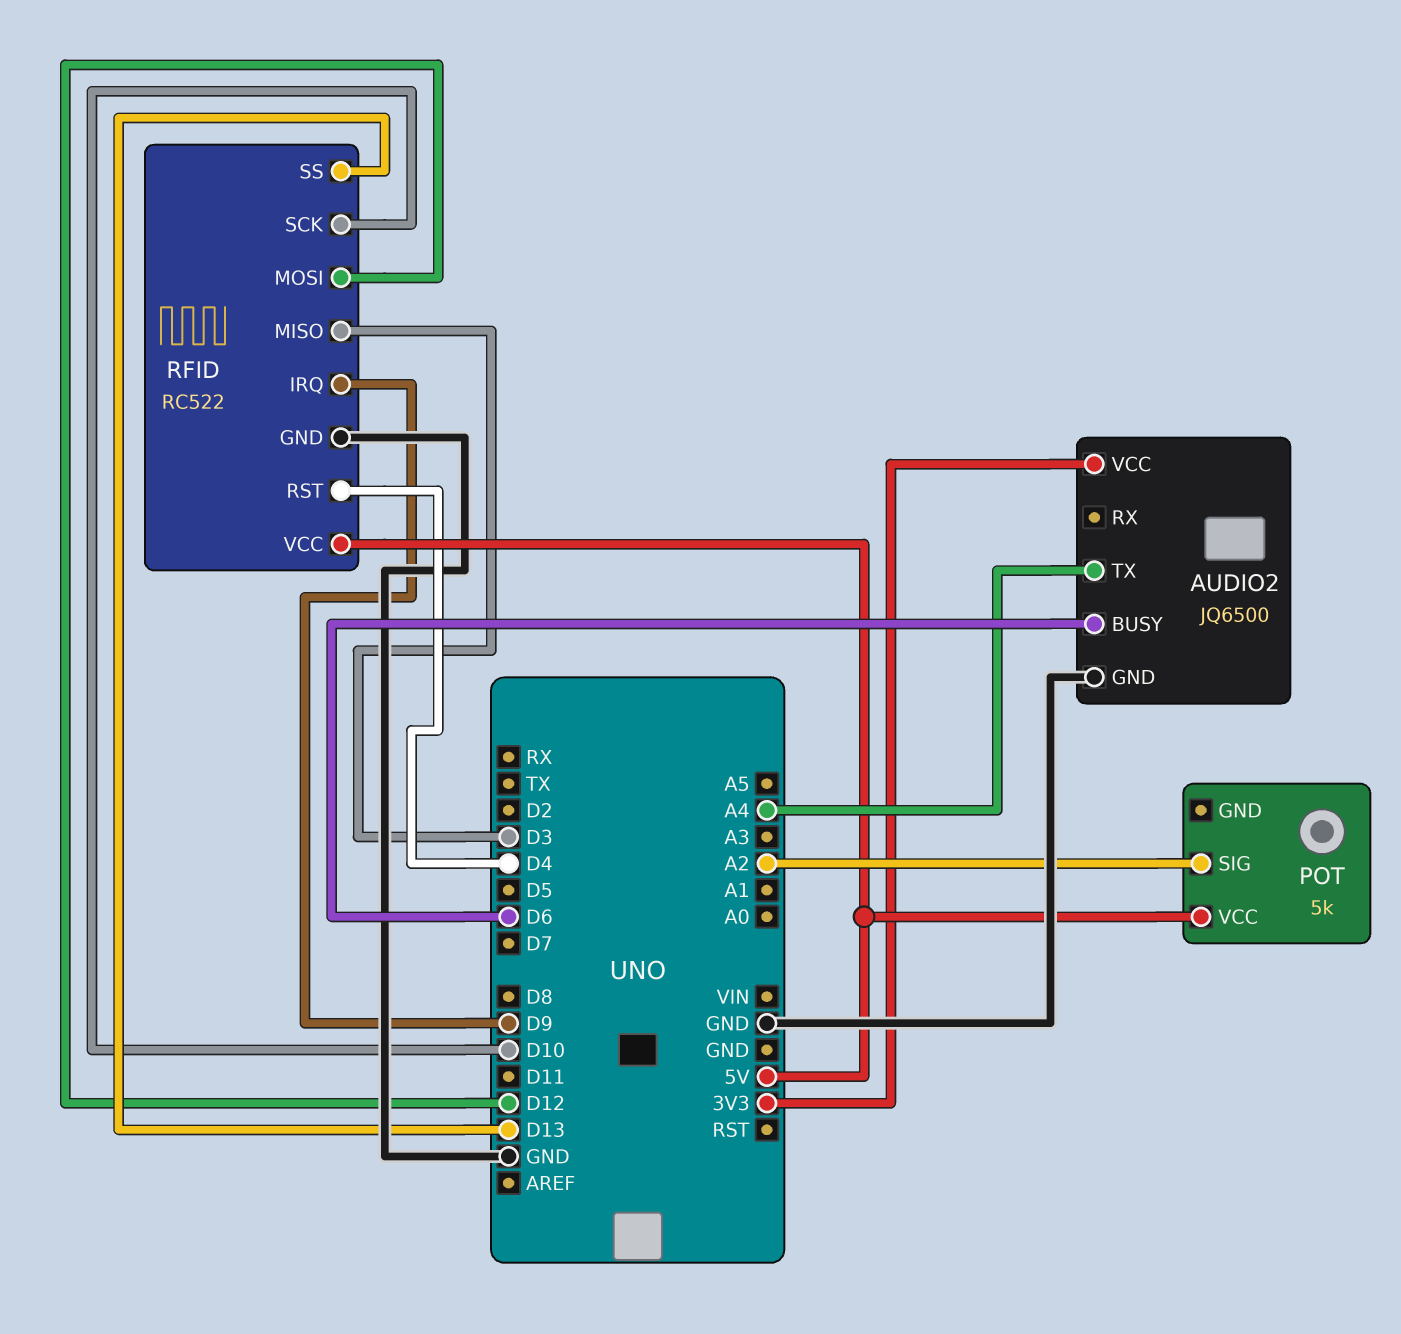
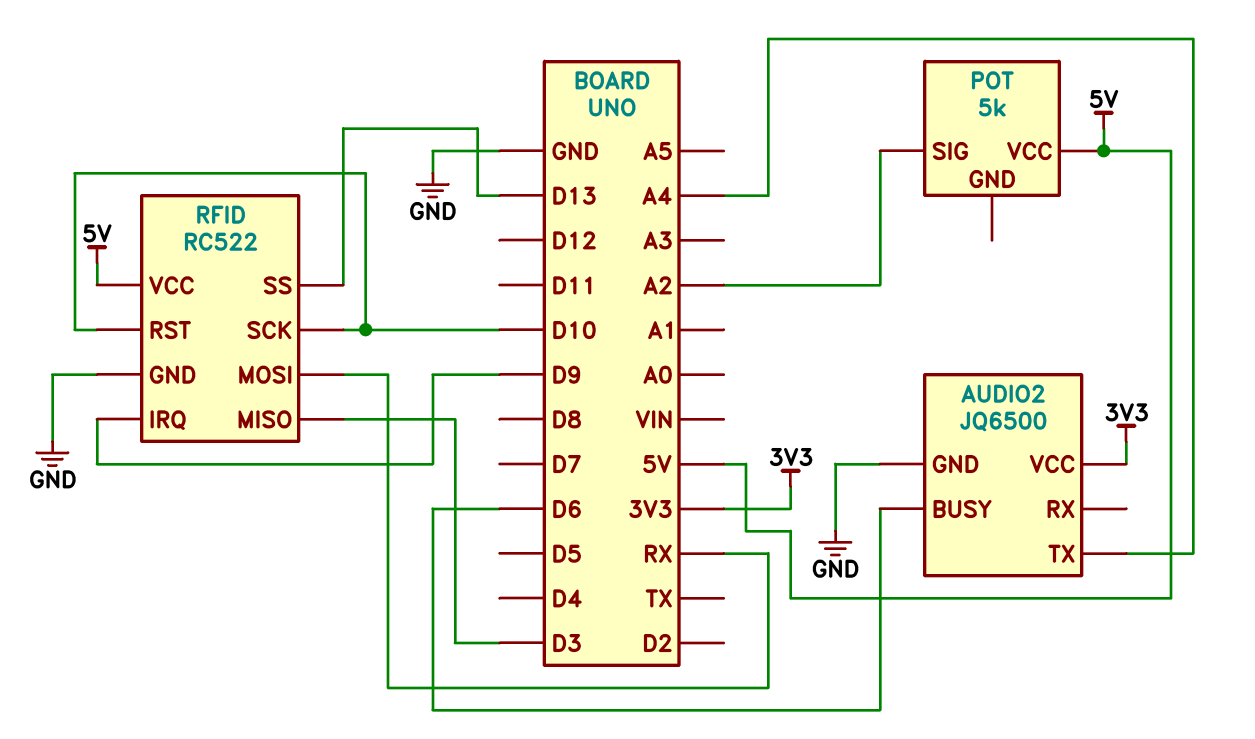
RFID pin MOSI: D12 -> RX
RFID pin RST: D4 -> D10

